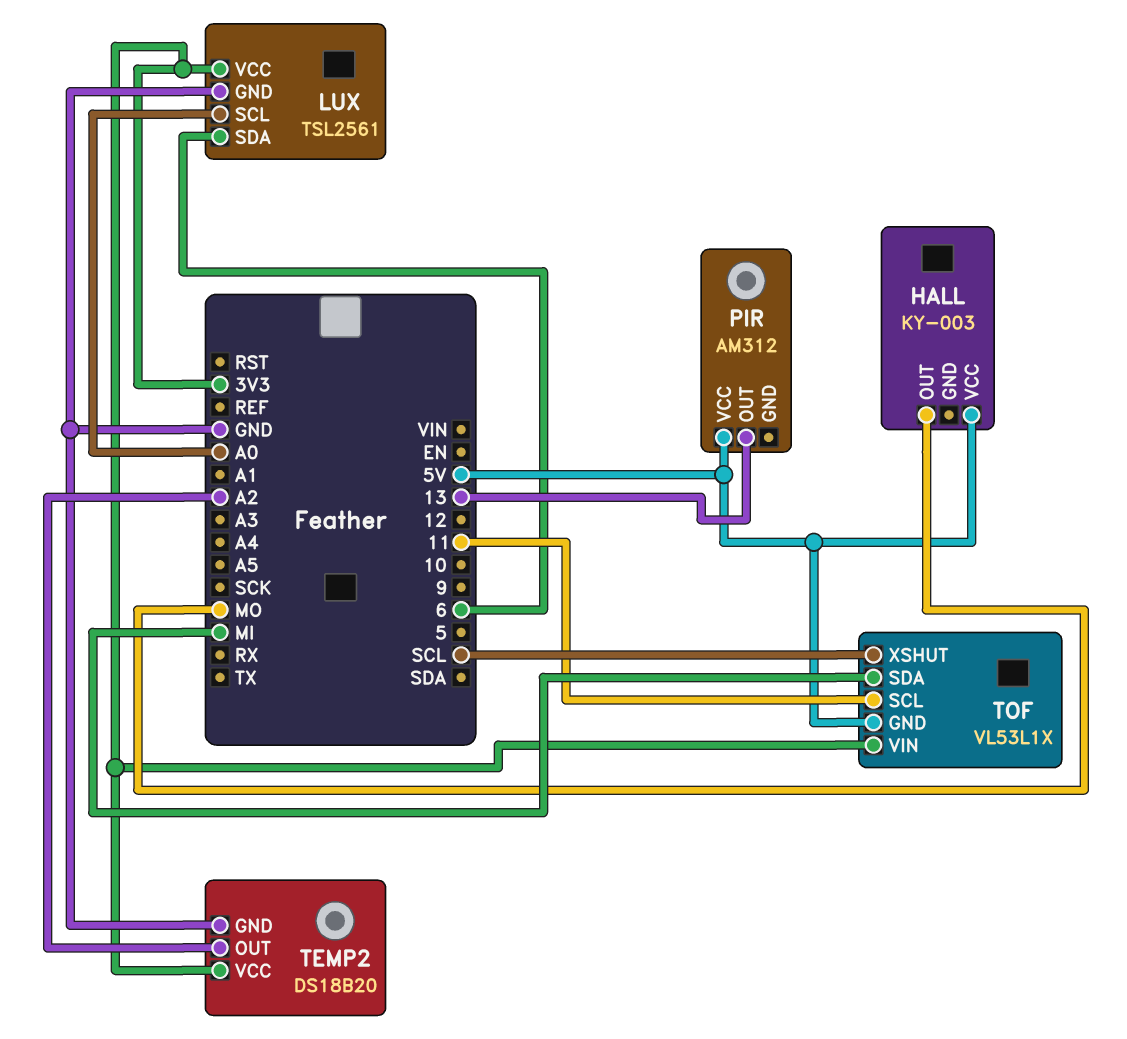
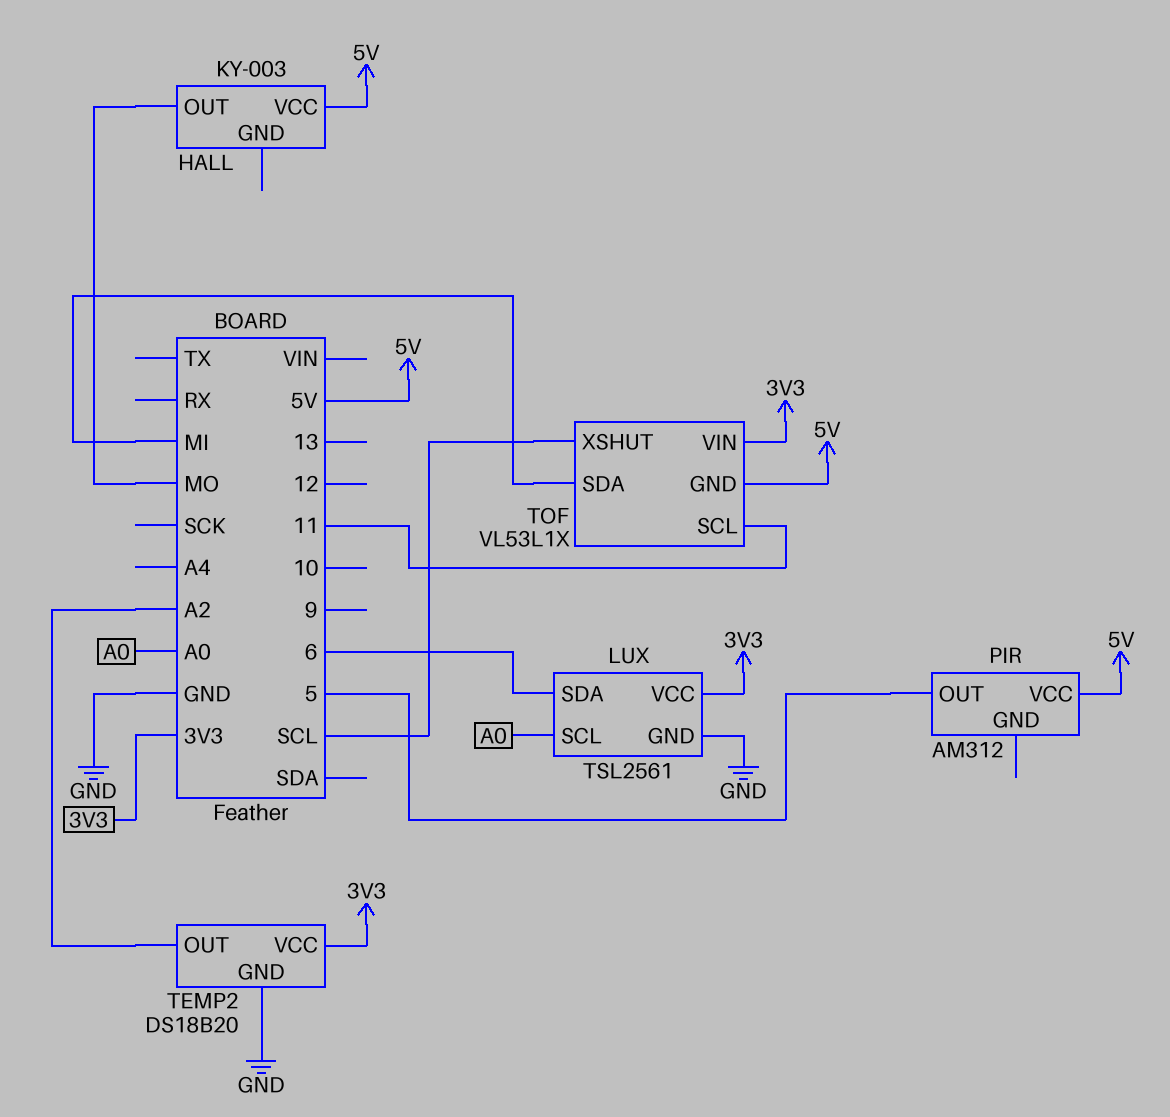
PIR pin OUT: 13 -> 5

